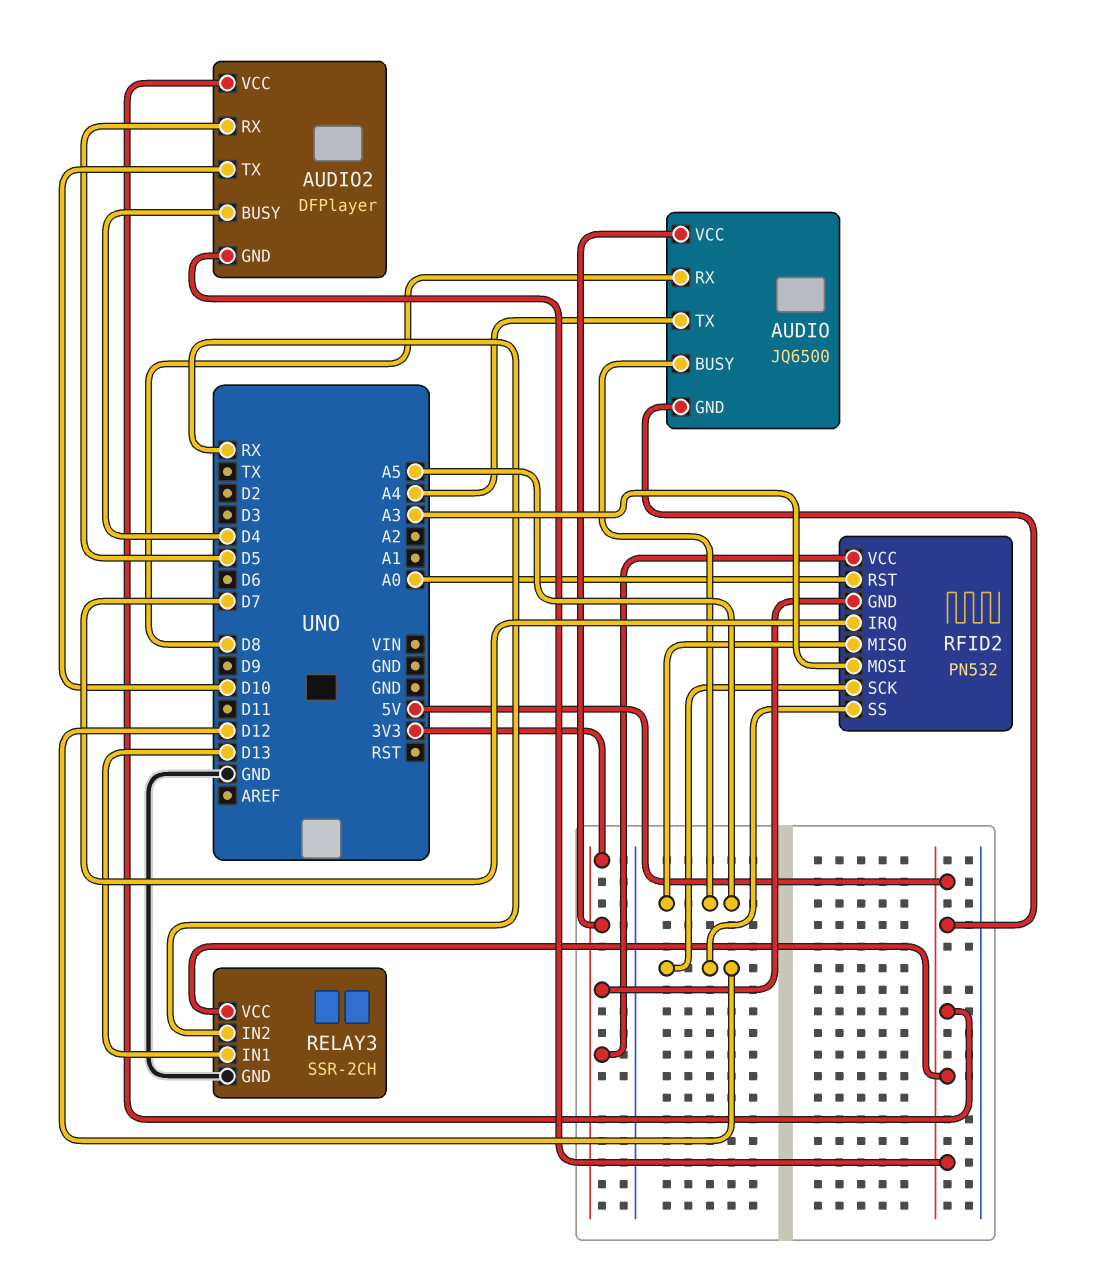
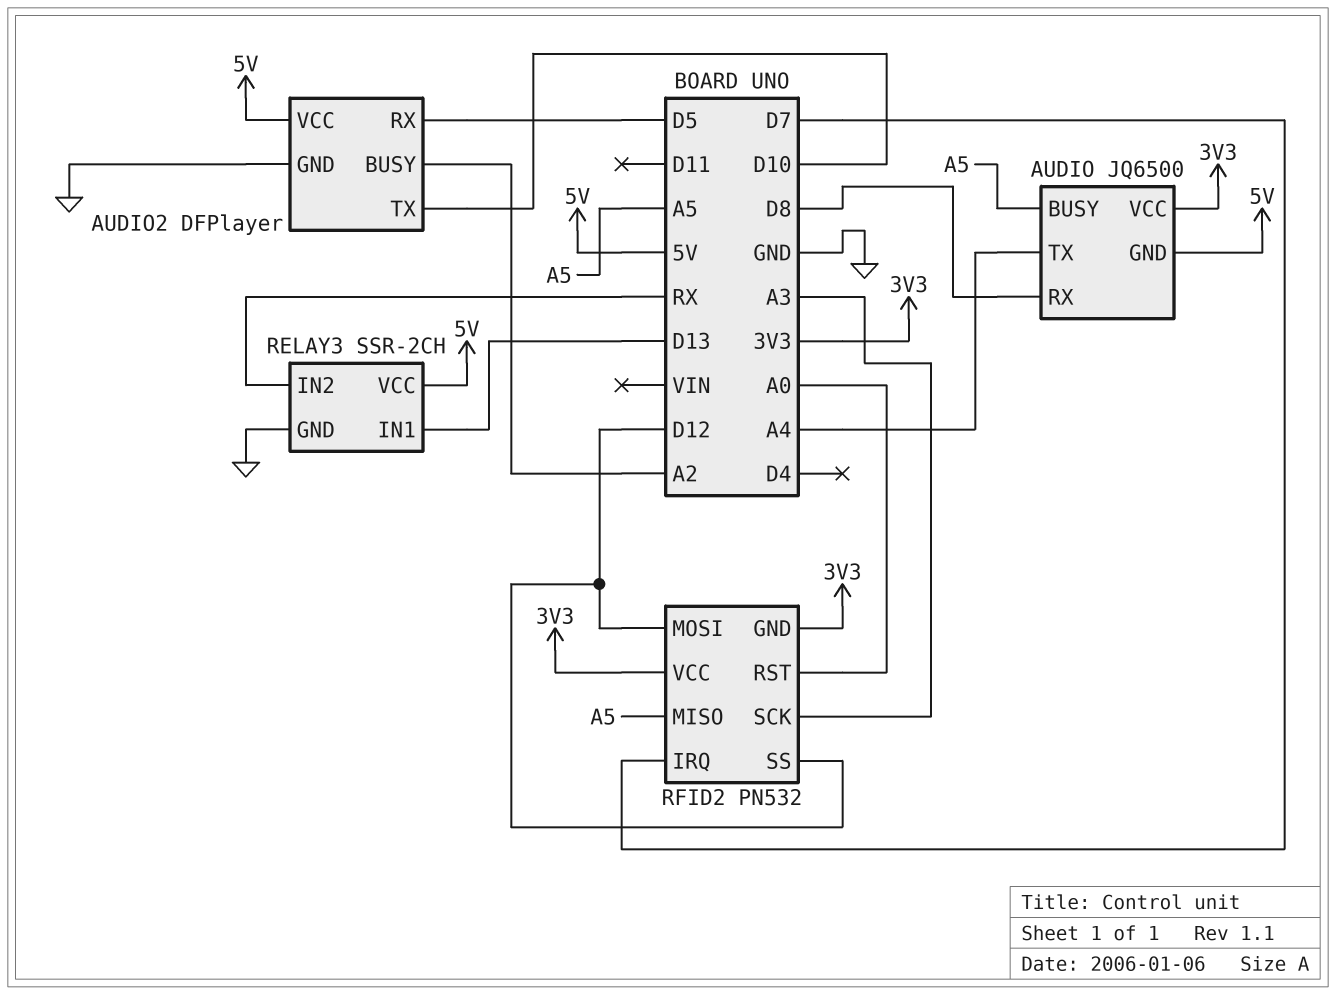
AUDIO2 pin BUSY: D4 -> A2
AUDIO2 pin GND: 5V -> GND
RFID2 pin MOSI: A3 -> D12
RFID2 pin SCK: D12 -> A3

